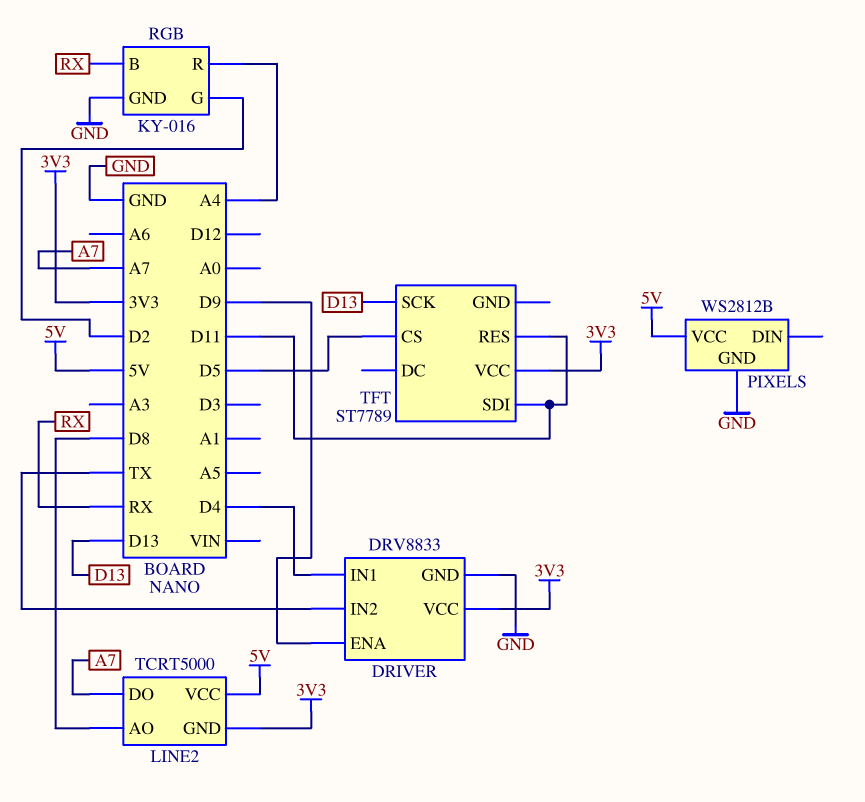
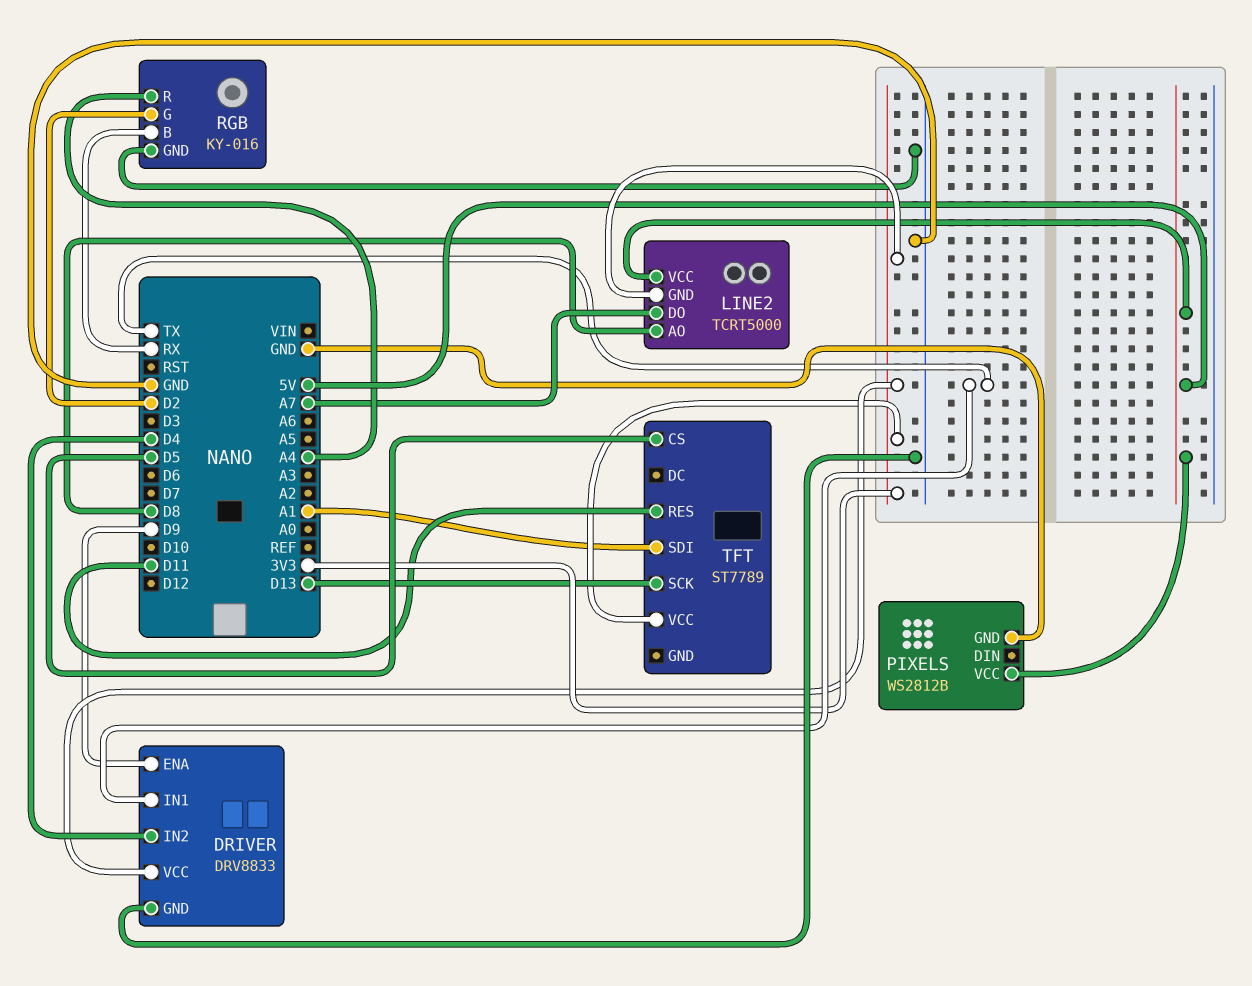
DRIVER pin IN1: D4 -> TX
DRIVER pin IN2: TX -> D4
TFT pin SDI: D11 -> A1

